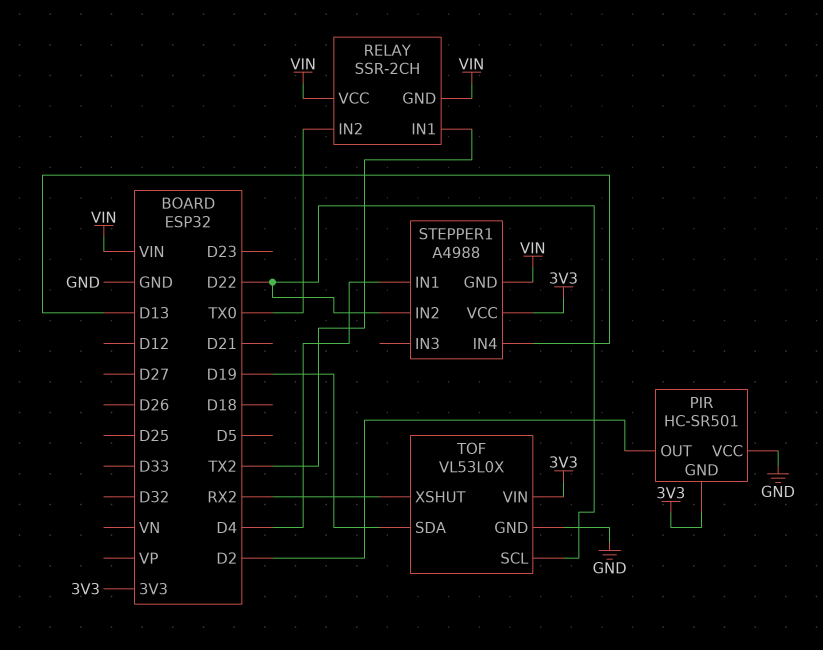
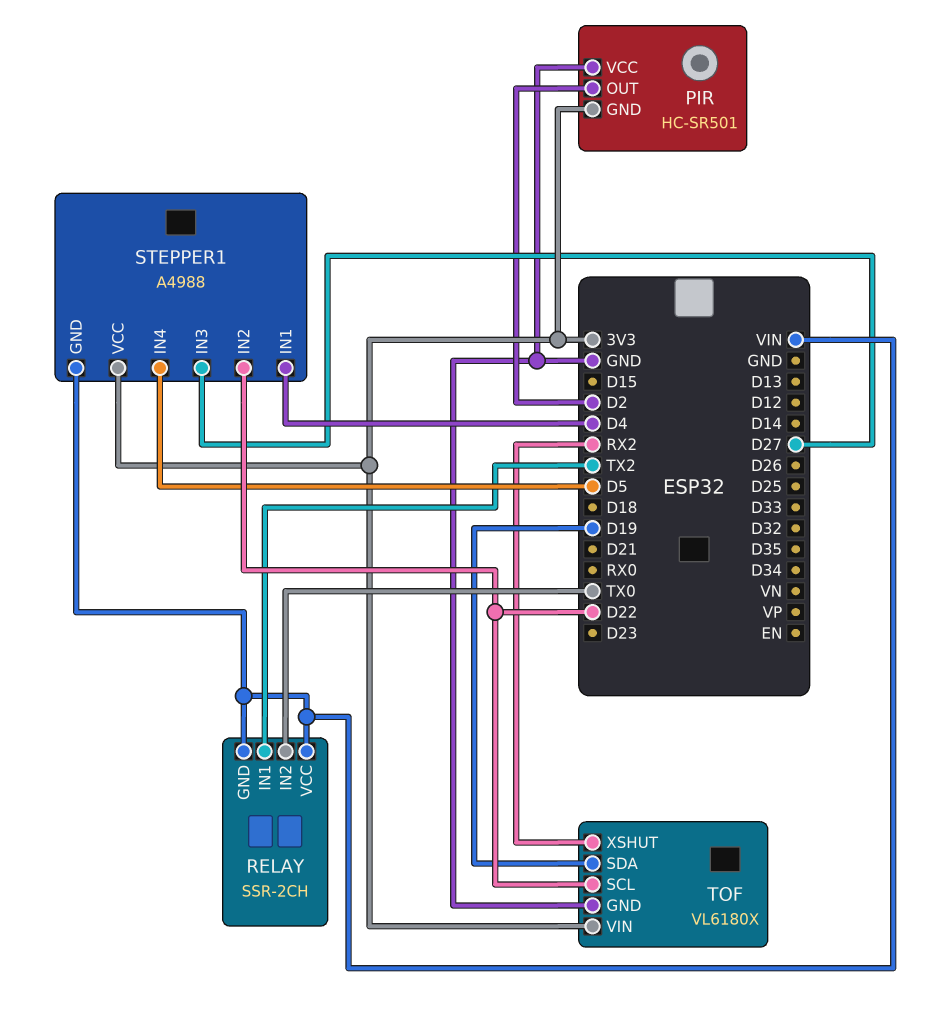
STEPPER1 pin IN3: none -> D27
STEPPER1 pin IN4: D13 -> D5
TOF: VL53L0X -> VL6180X

